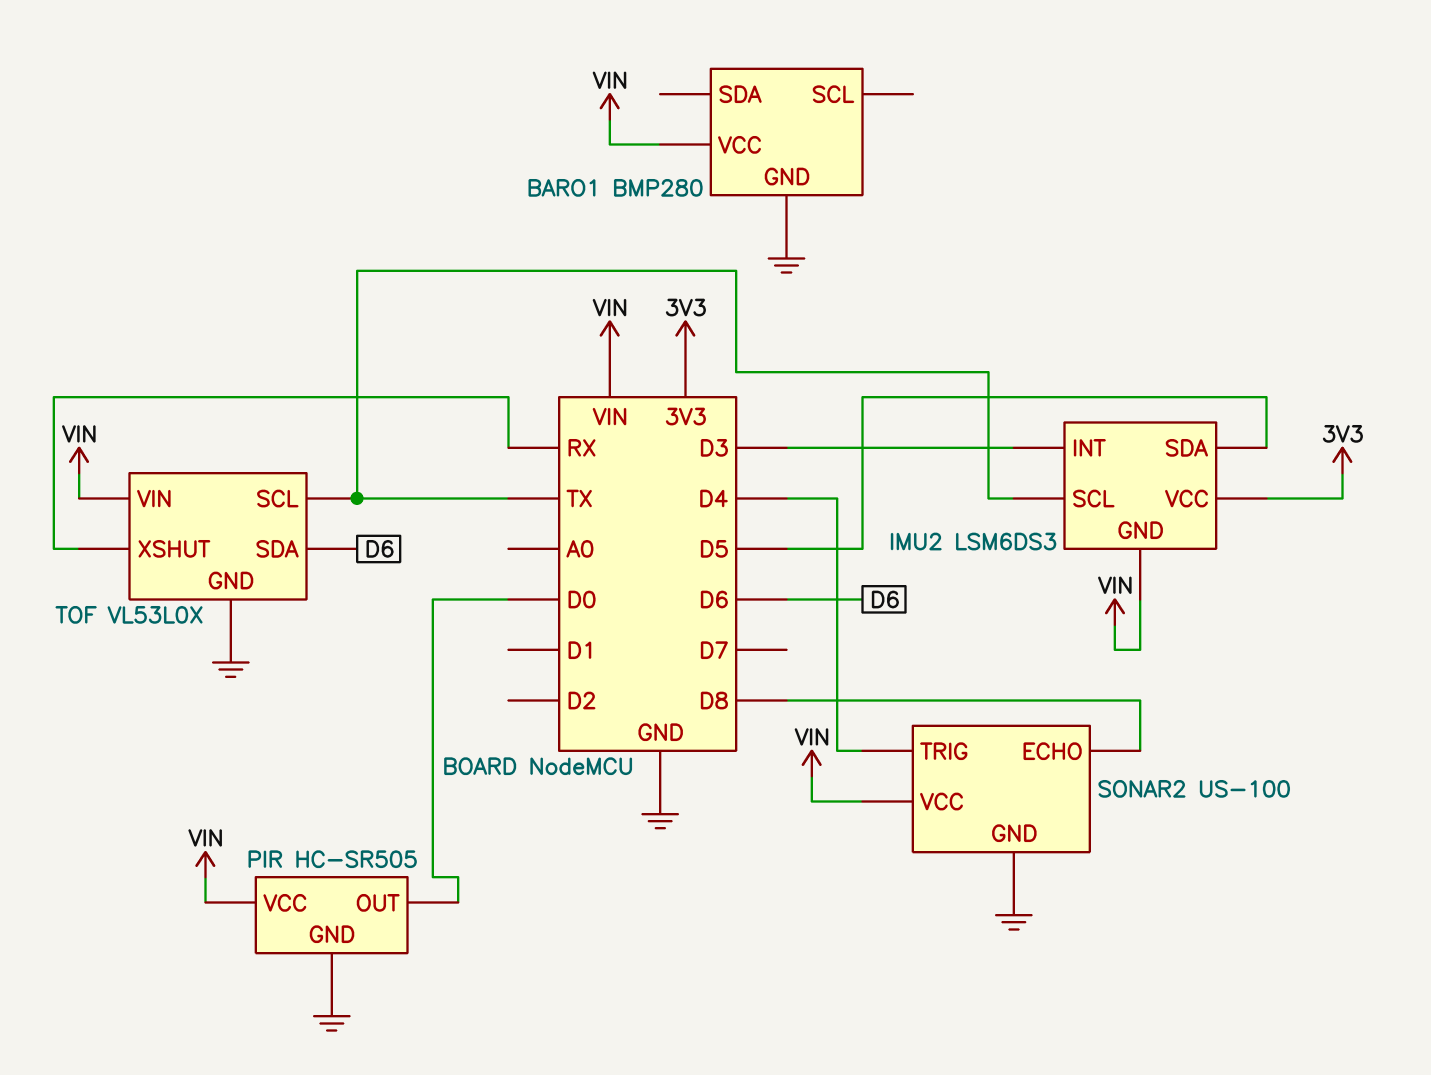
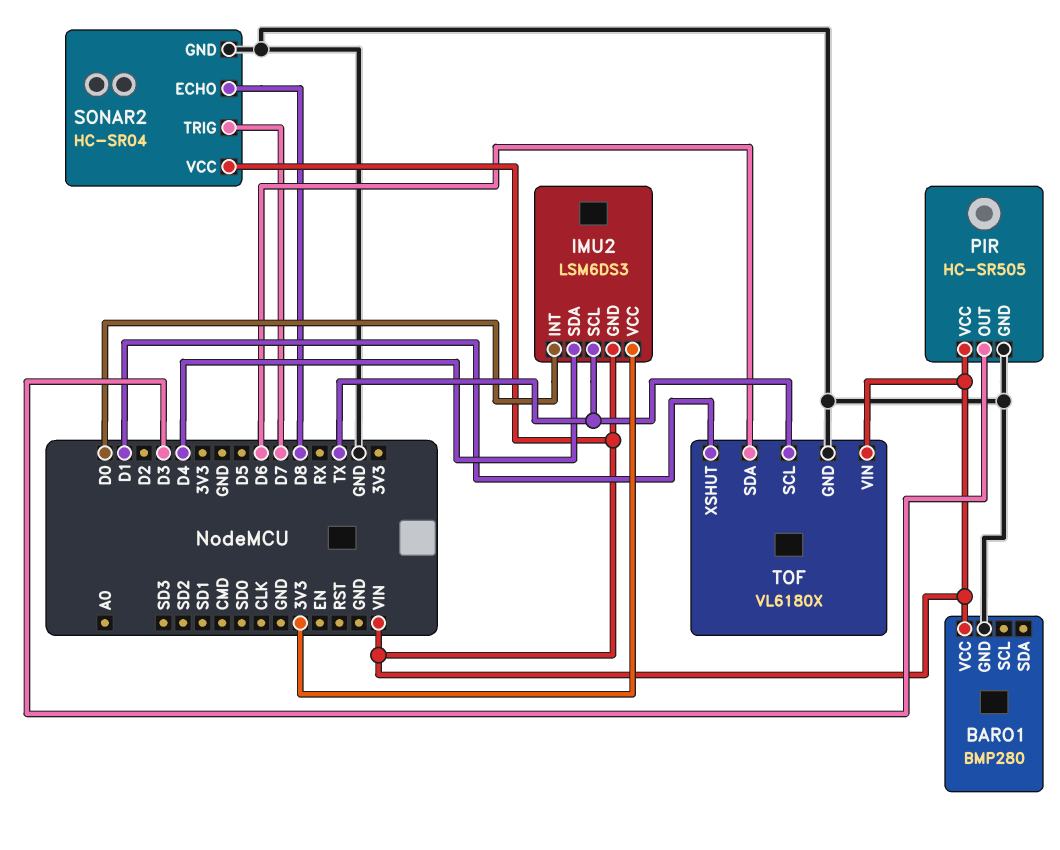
IMU2 pin INT: D3 -> D0
IMU2 pin SDA: D5 -> D4
PIR pin OUT: D0 -> D3
SONAR2: US-100 -> HC-SR04
SONAR2 pin TRIG: D4 -> D7
TOF: VL53L0X -> VL6180X
TOF pin XSHUT: RX -> D1

